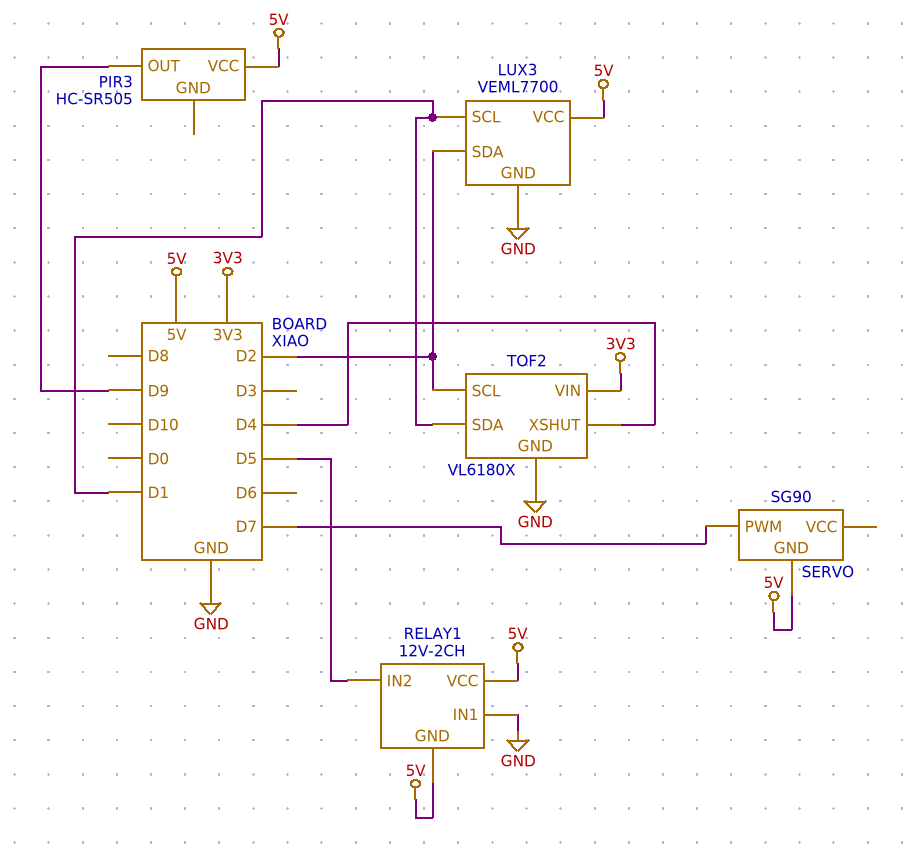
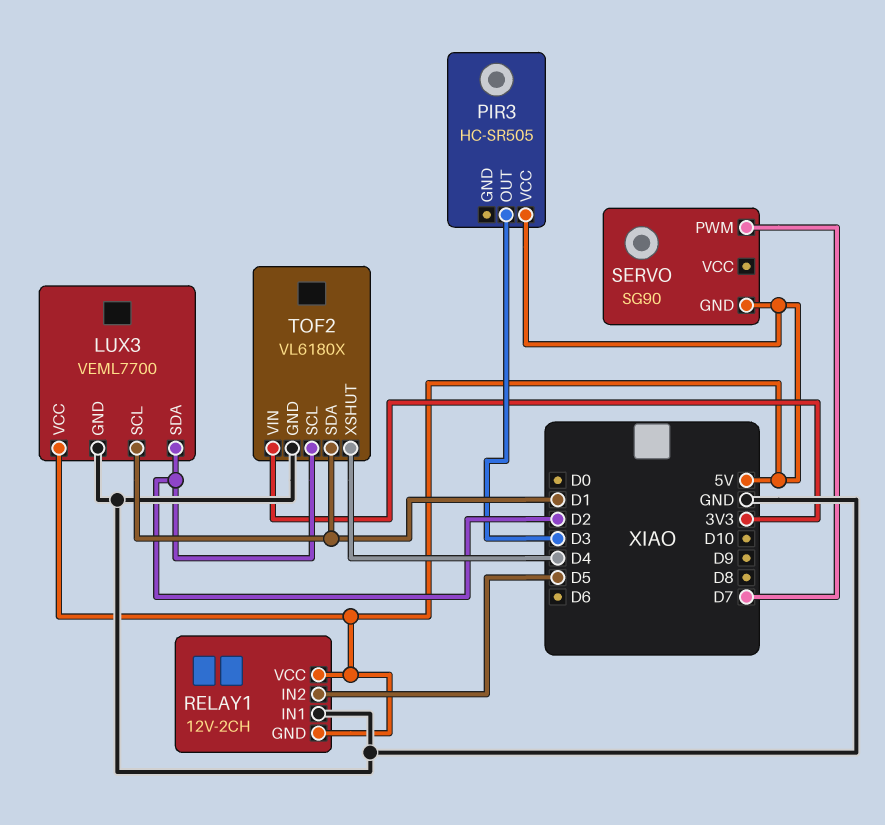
PIR3 pin OUT: D9 -> D3

